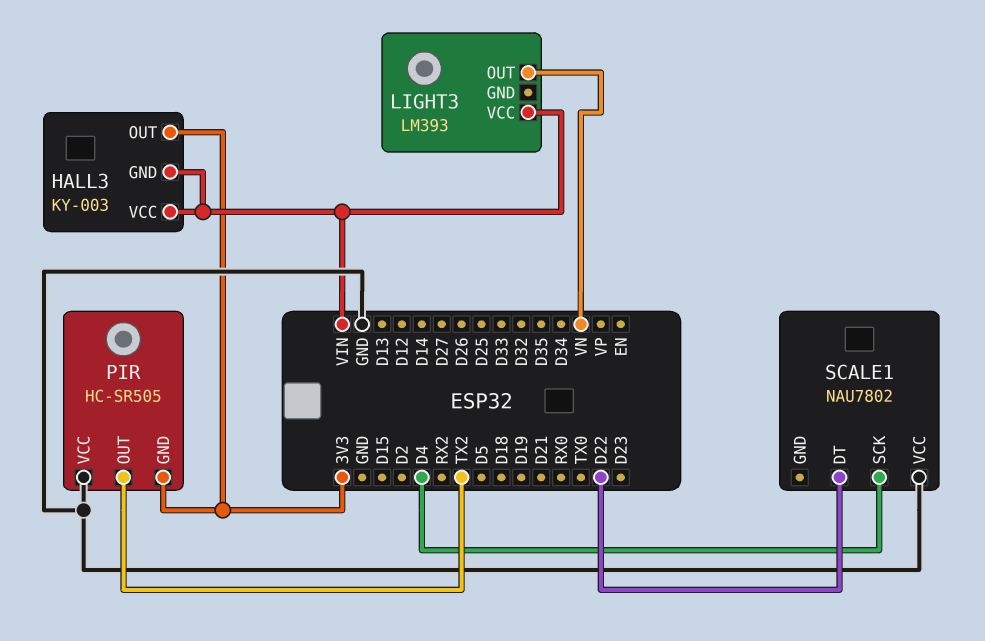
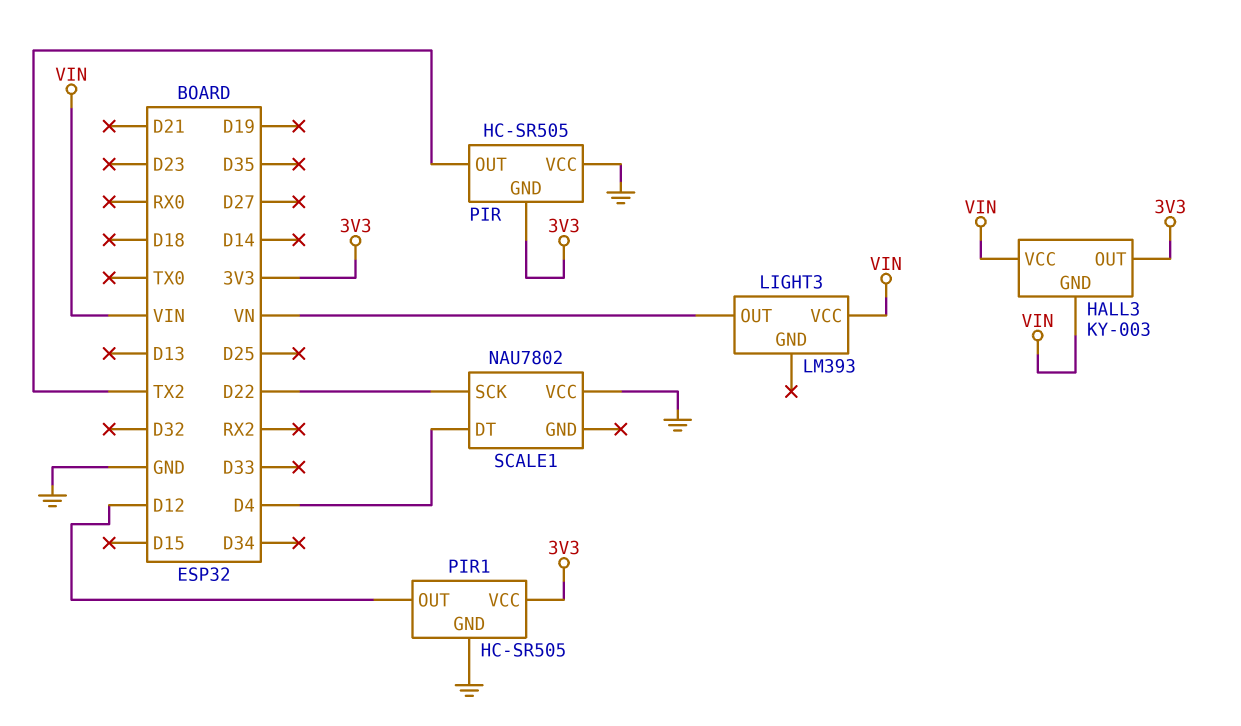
PIR1: none -> HC-SR505
PIR1 pin GND: none -> GND
PIR1 pin OUT: none -> D12
PIR1 pin VCC: none -> 3V3
SCALE1 pin DT: D22 -> D4
SCALE1 pin SCK: D4 -> D22

